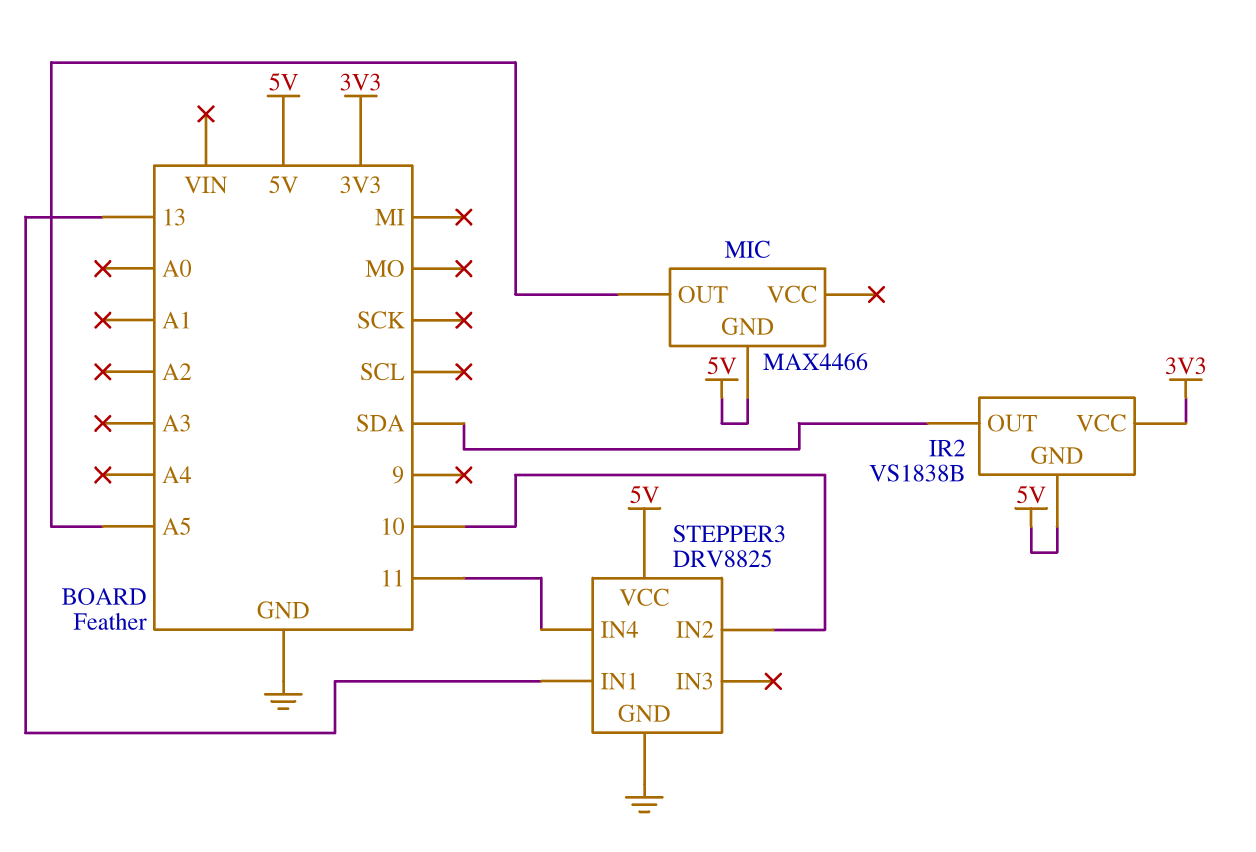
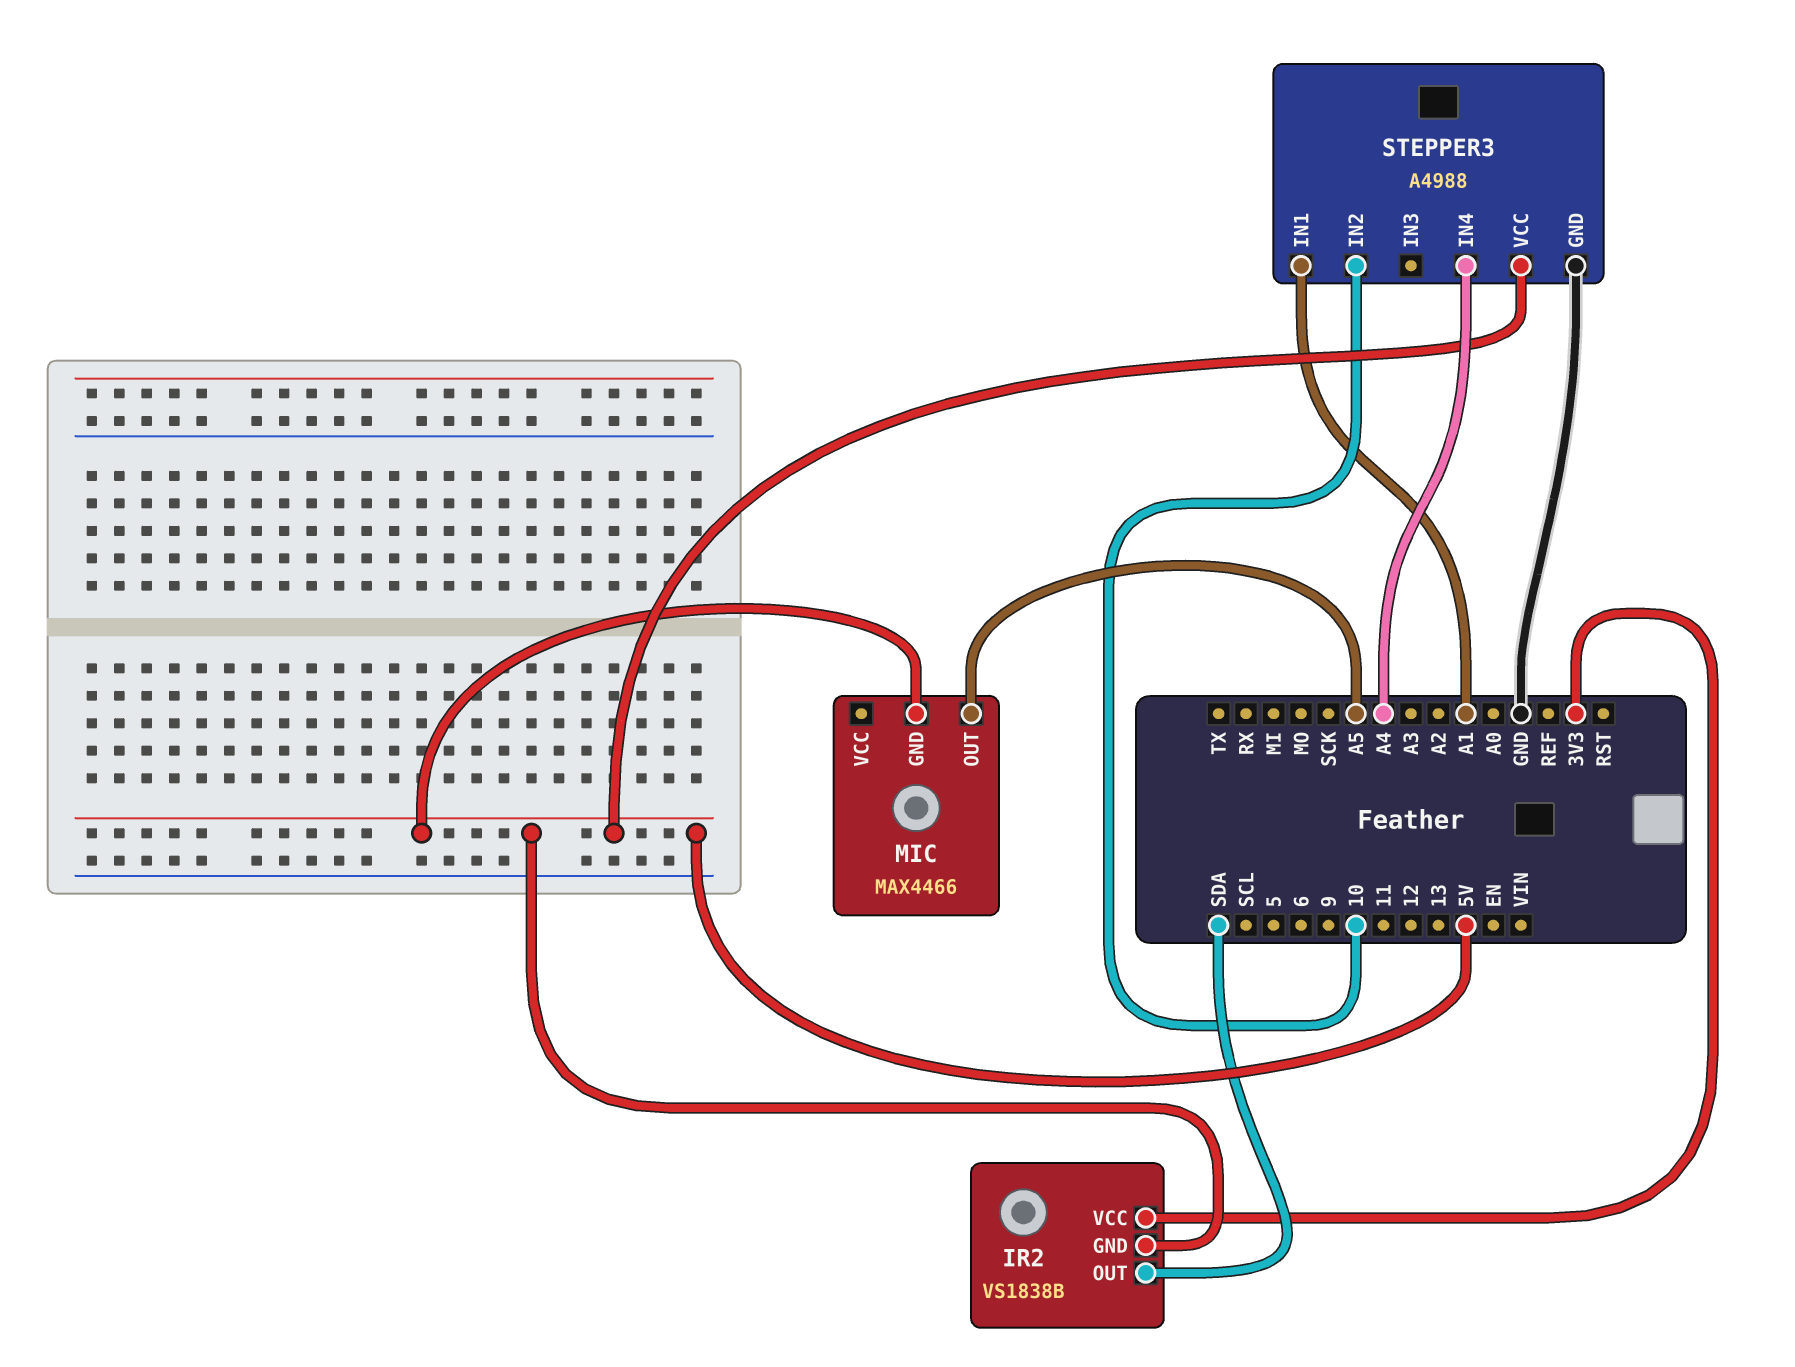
STEPPER3: DRV8825 -> A4988
STEPPER3 pin IN1: 13 -> A1
STEPPER3 pin IN4: 11 -> A4

